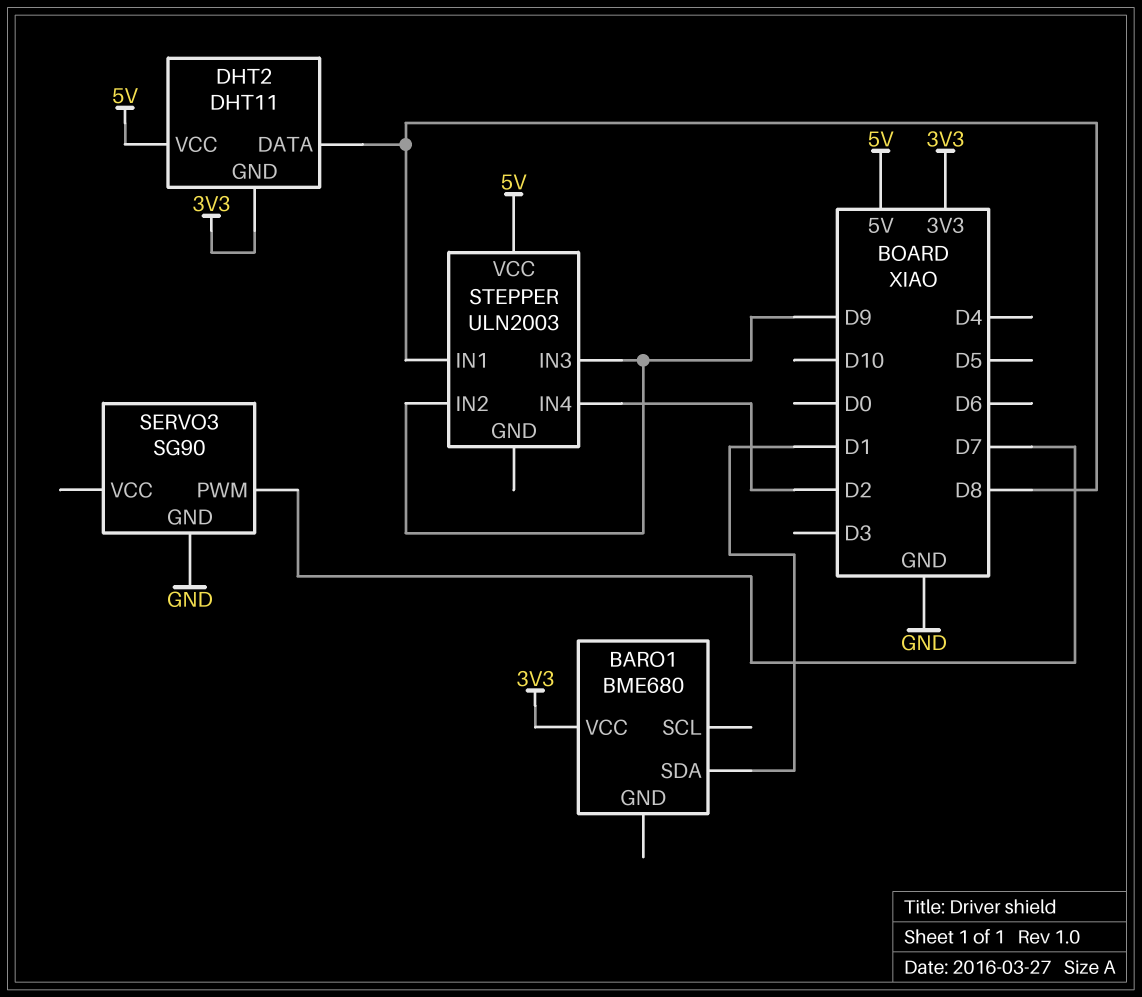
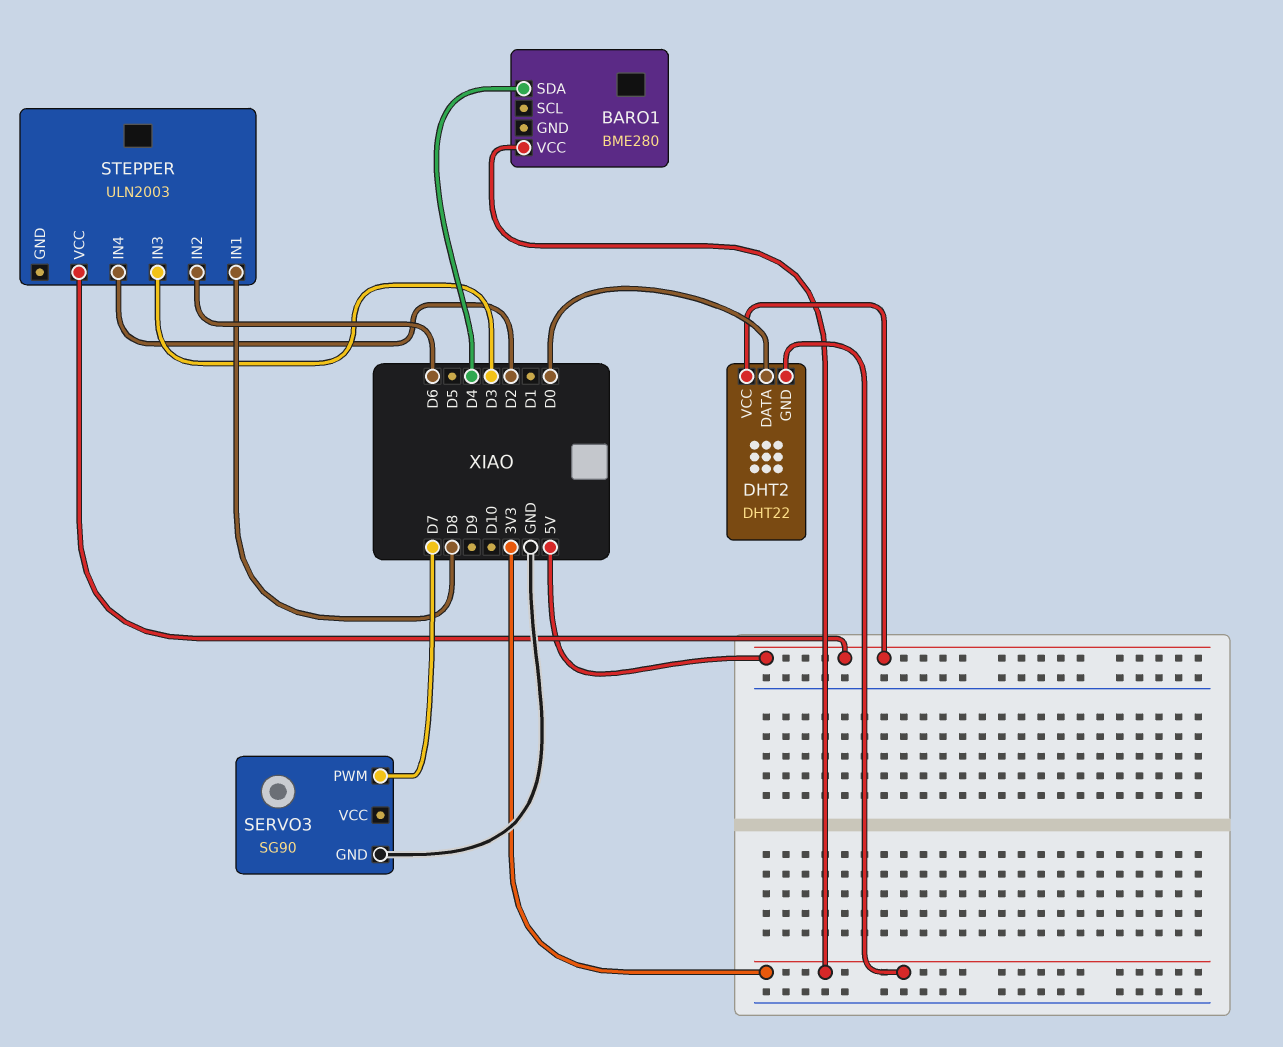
BARO1: BME680 -> BME280
BARO1 pin SDA: D1 -> D4
DHT2: DHT11 -> DHT22
DHT2 pin DATA: D8 -> D0
STEPPER pin IN2: D9 -> D6
STEPPER pin IN3: D9 -> D3

